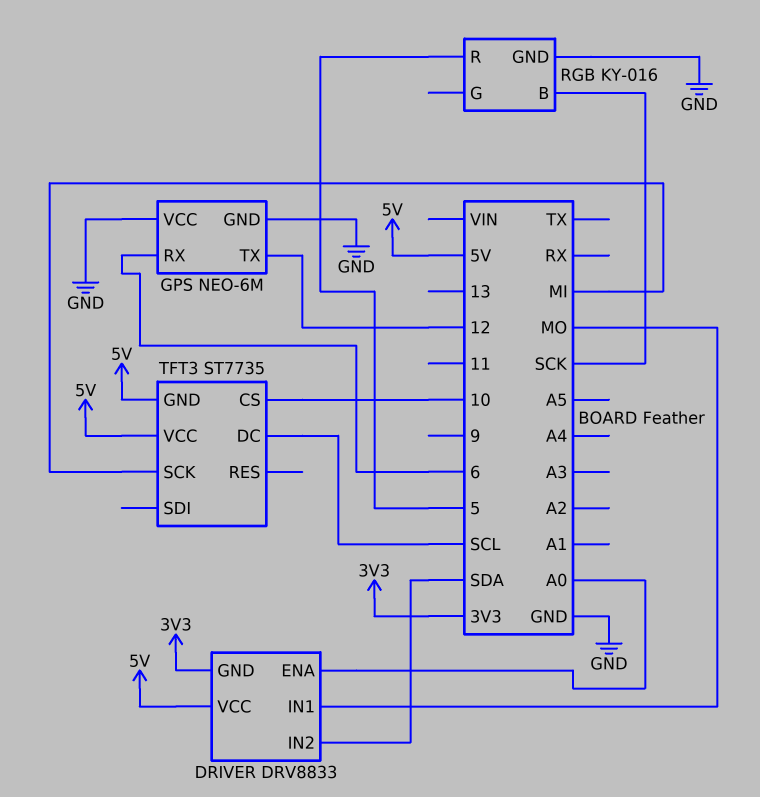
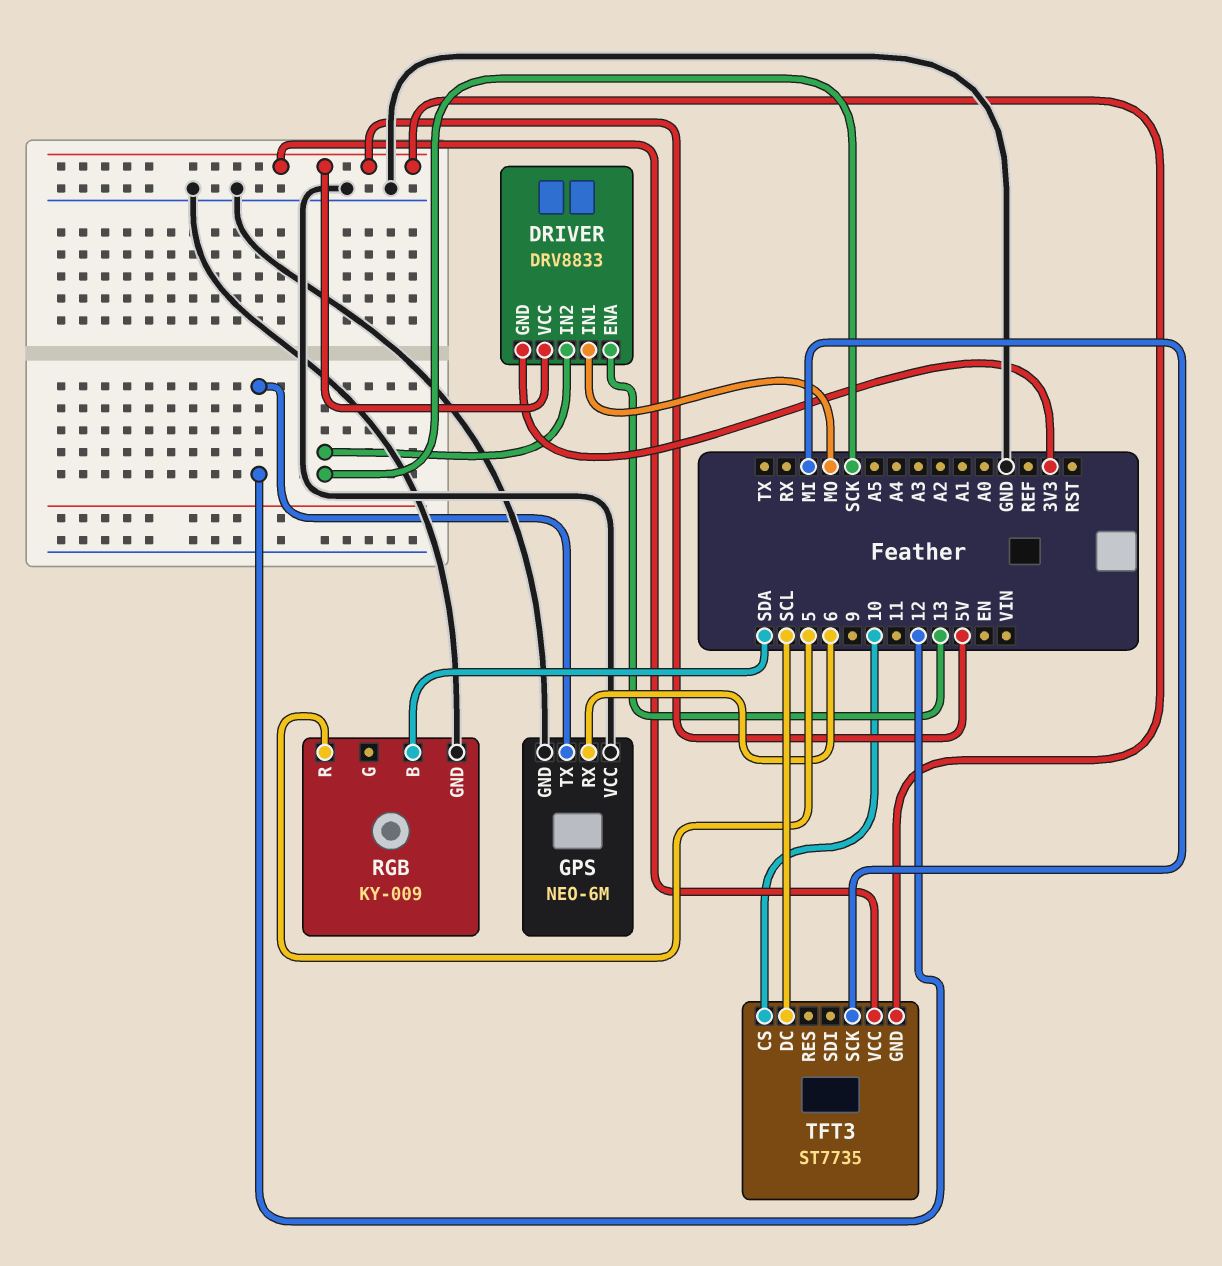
DRIVER pin ENA: A0 -> 13
DRIVER pin IN2: SDA -> SCK
RGB: KY-016 -> KY-009
RGB pin B: SCK -> SDA

